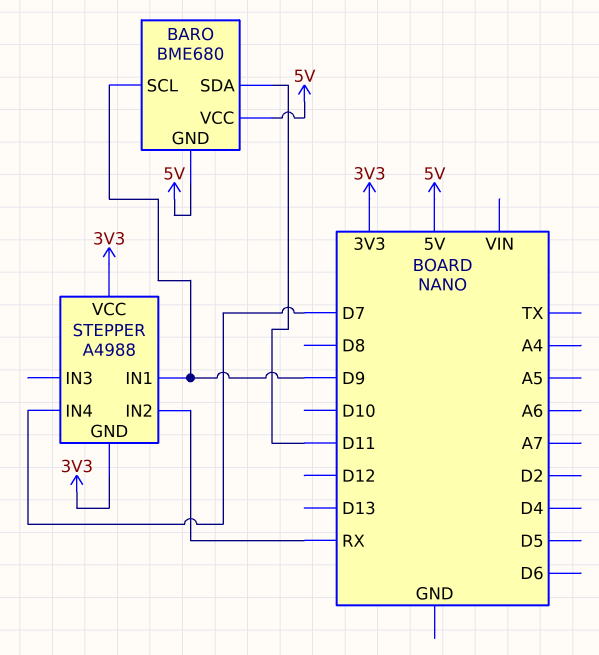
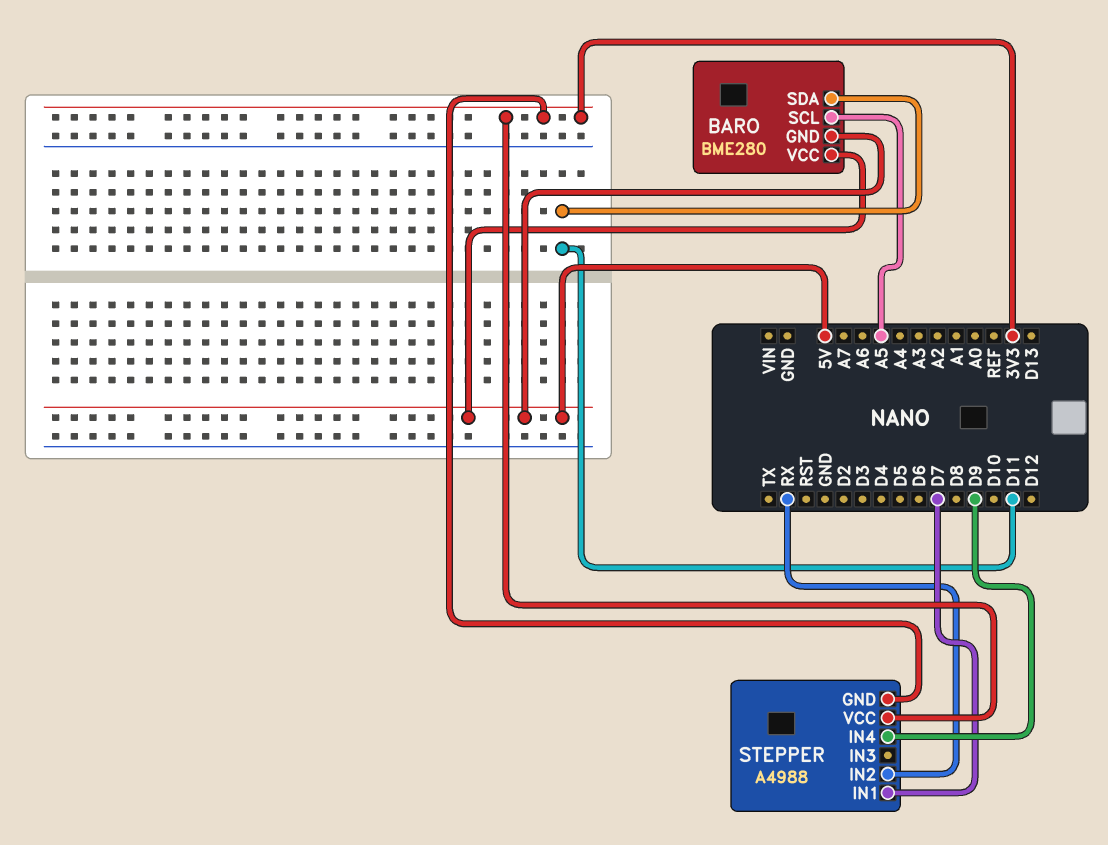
BARO: BME680 -> BME280
BARO pin SCL: D9 -> A5
STEPPER pin IN1: D9 -> D7
STEPPER pin IN4: D7 -> D9

